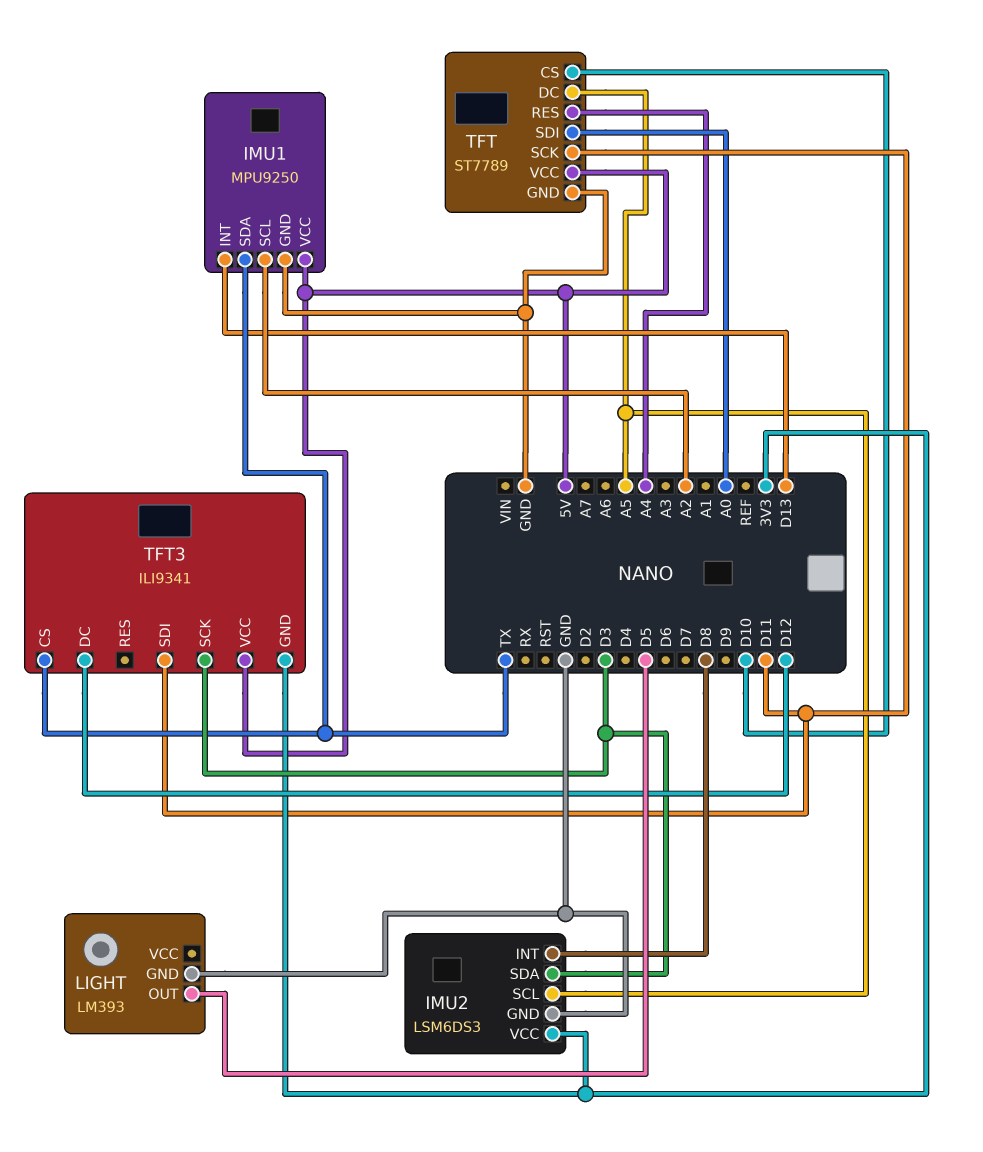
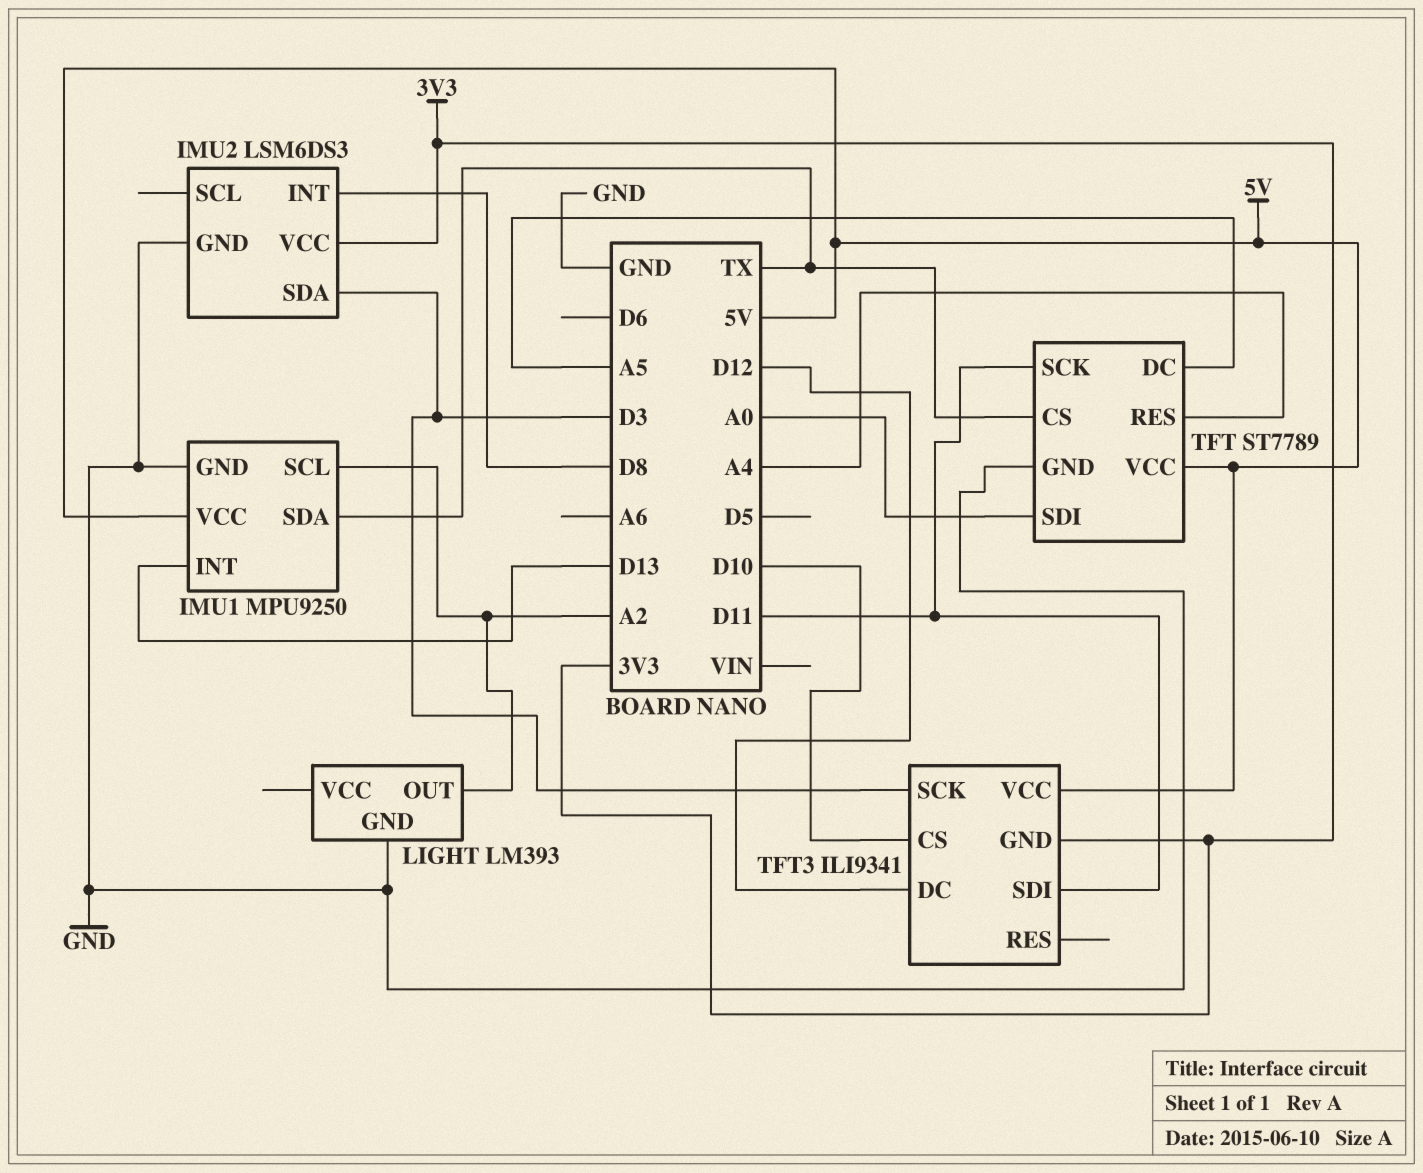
IMU2 pin SCL: A5 -> none
LIGHT pin OUT: D5 -> A2
TFT pin CS: D10 -> TX
TFT3 pin CS: TX -> D10

